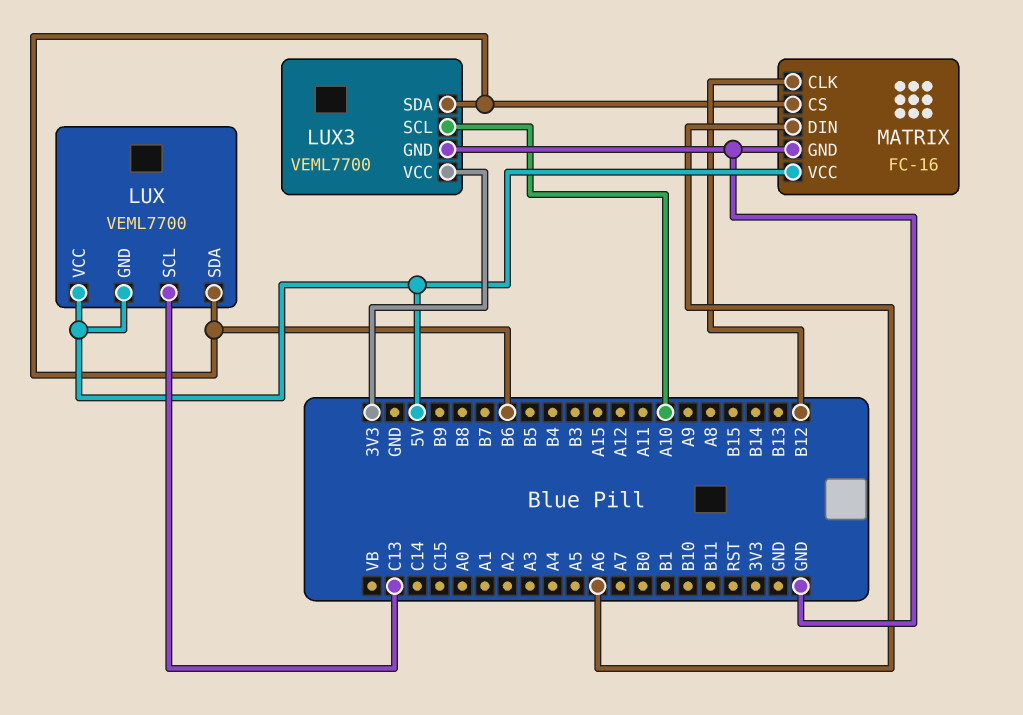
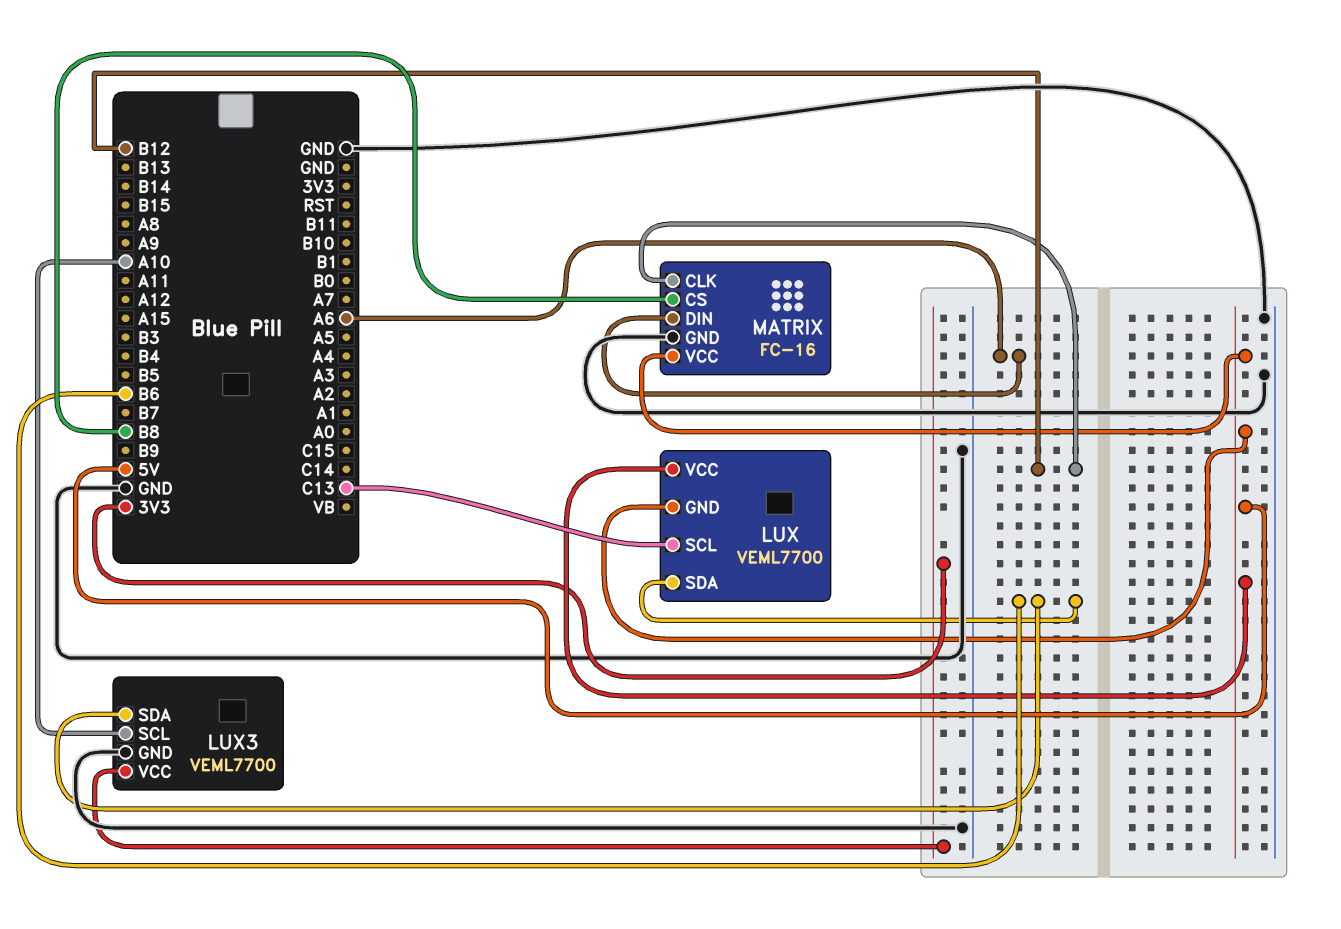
MATRIX pin CS: B6 -> B8

